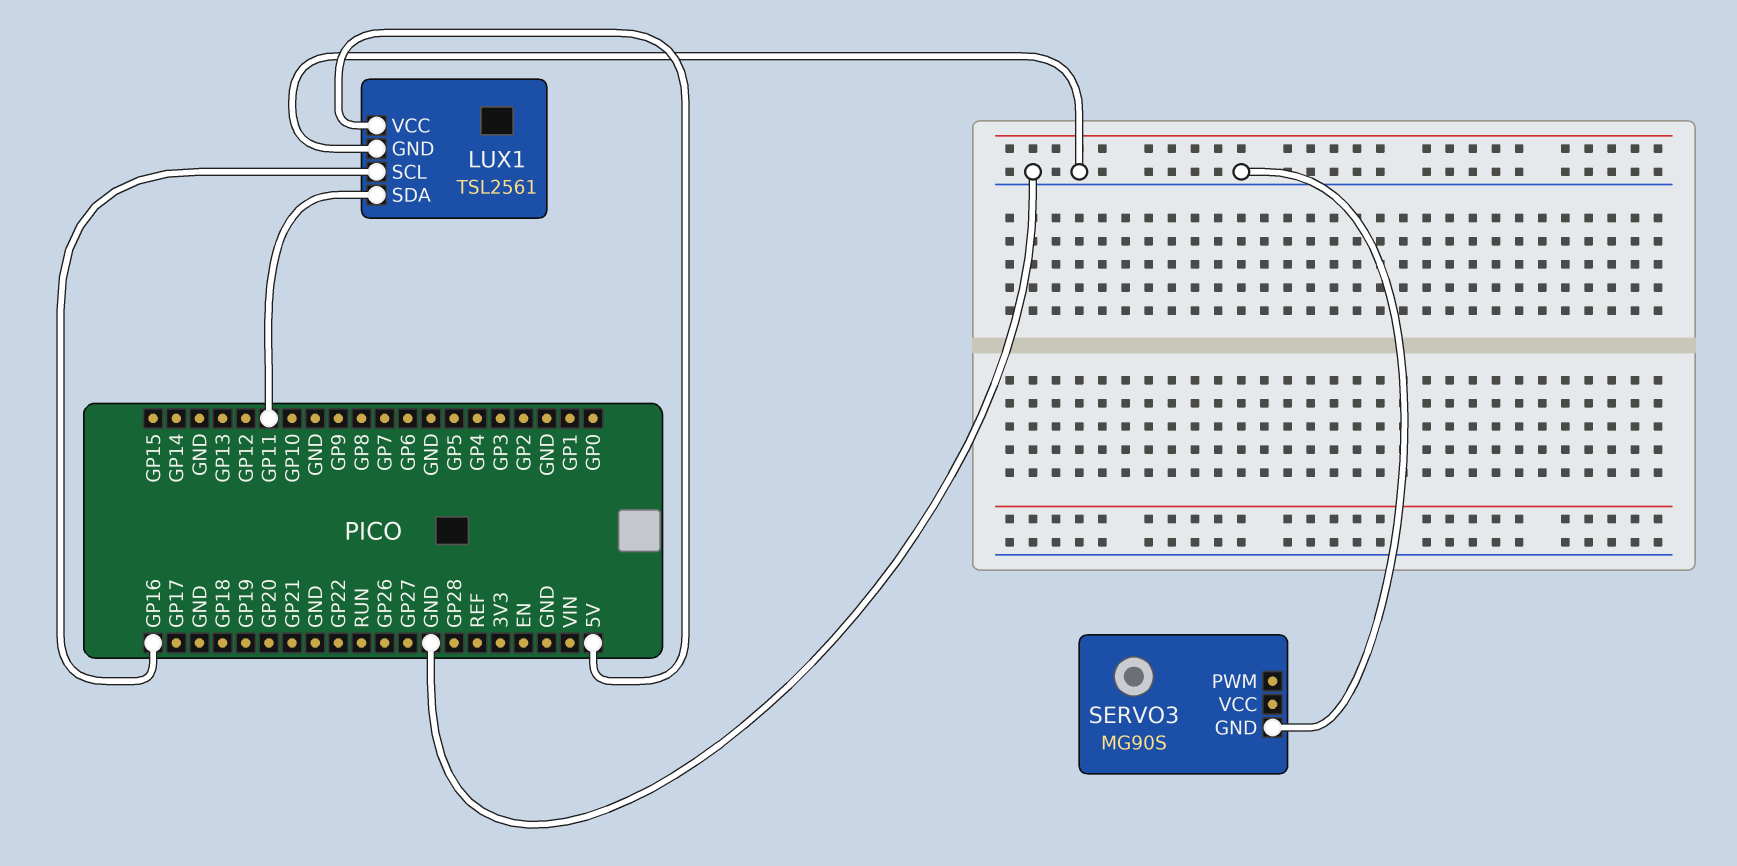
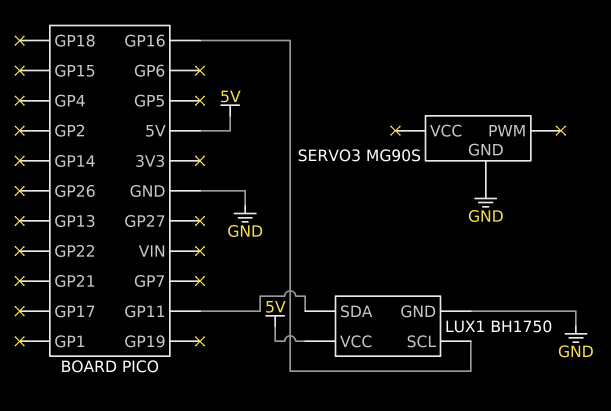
LUX1: TSL2561 -> BH1750

